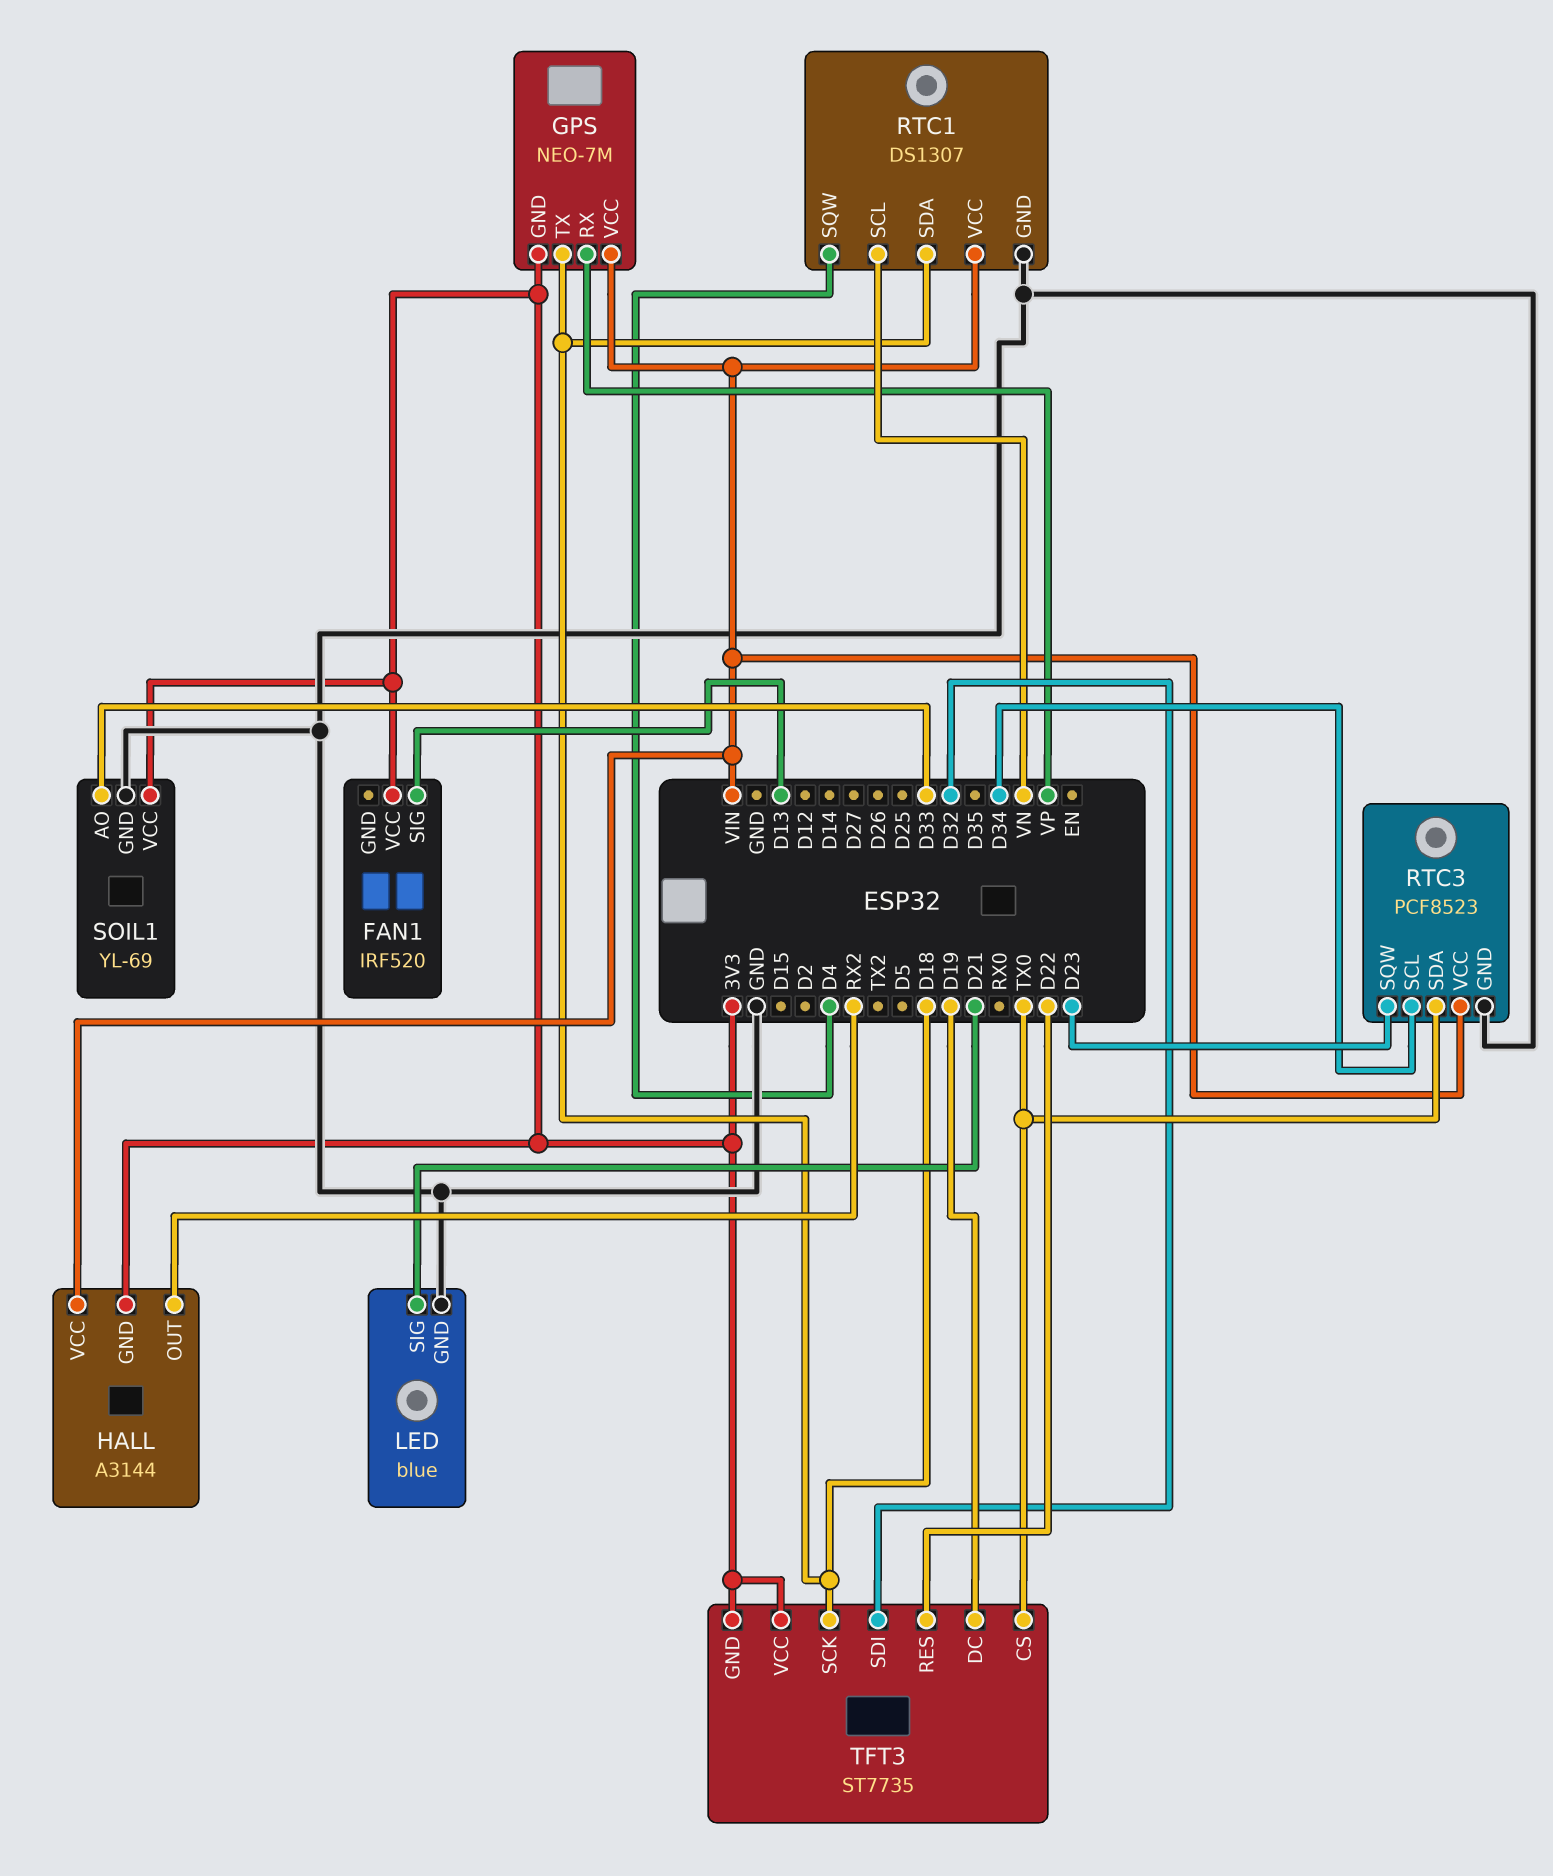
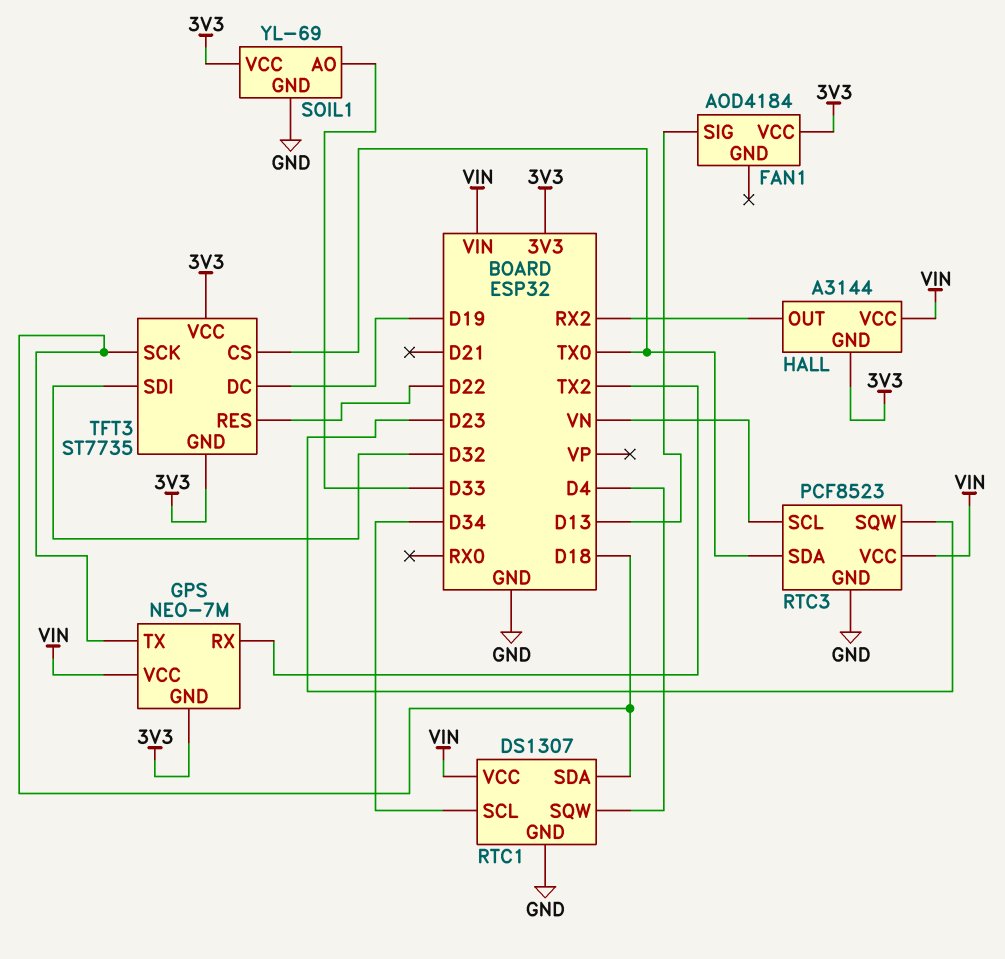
FAN1: IRF520 -> AOD4184
GPS pin RX: VP -> TX2
LED: blue -> none
LED pin GND: GND -> none
LED pin SIG: D21 -> none
RTC1 pin SCL: VN -> D34
RTC3 pin SCL: D34 -> VN

